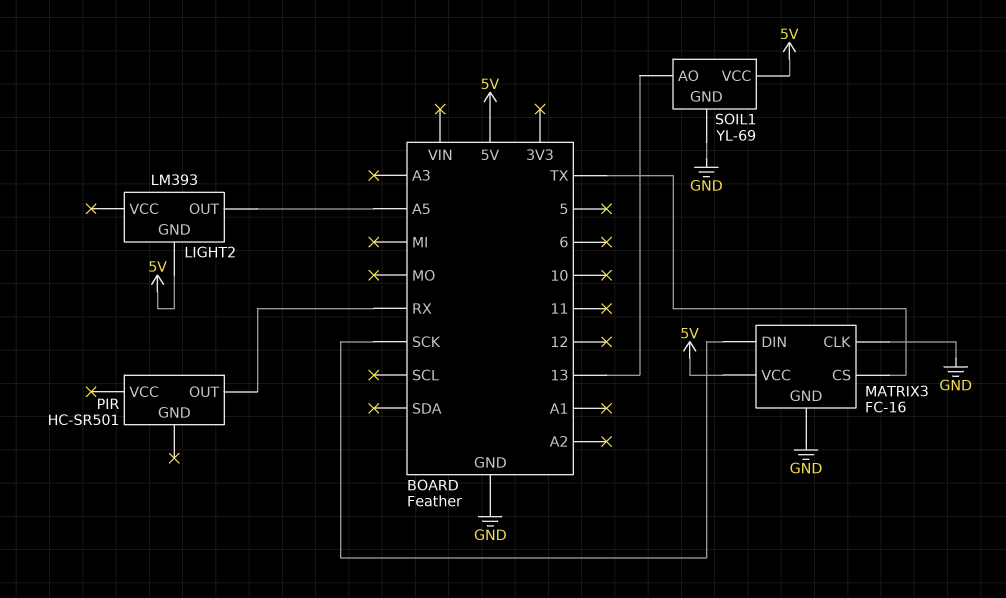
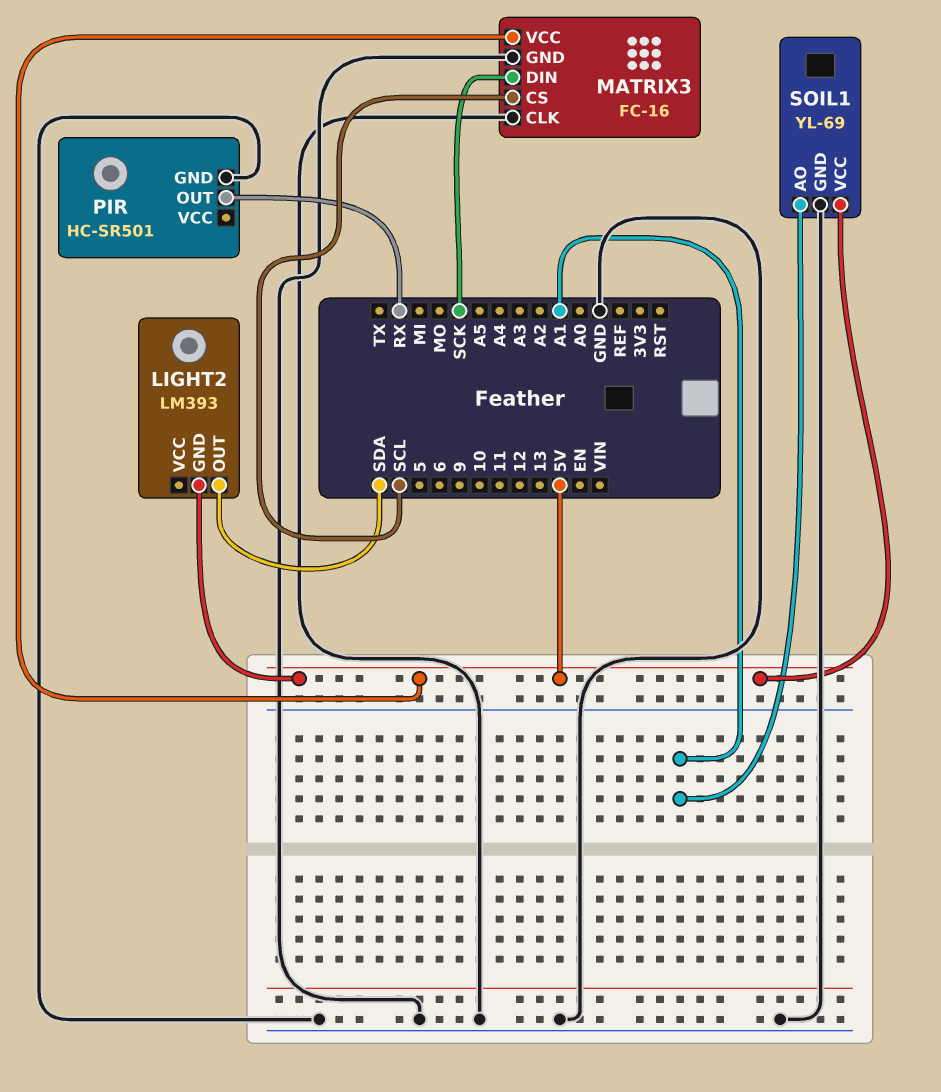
LIGHT2 pin OUT: A5 -> SDA
MATRIX3 pin CS: TX -> SCL
PIR pin GND: none -> GND
SOIL1 pin AO: 13 -> A1

